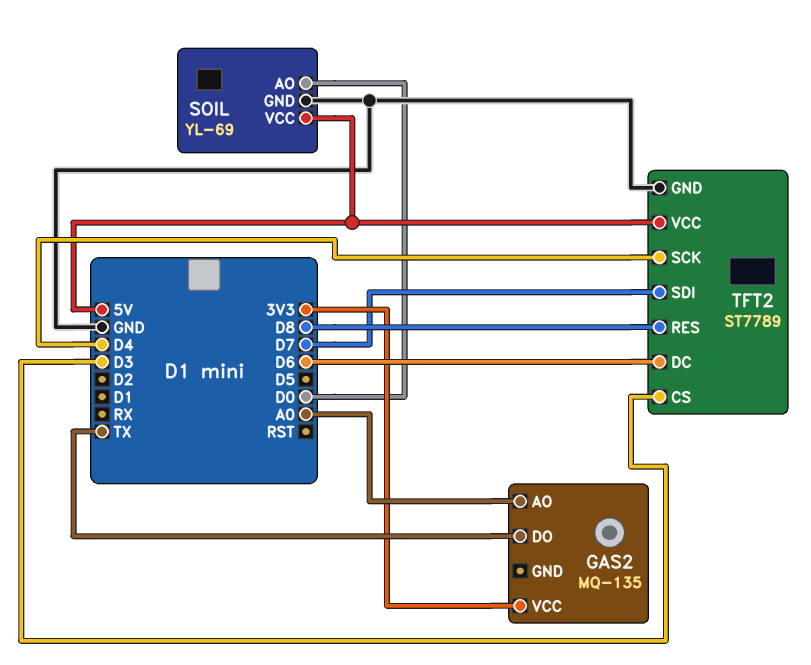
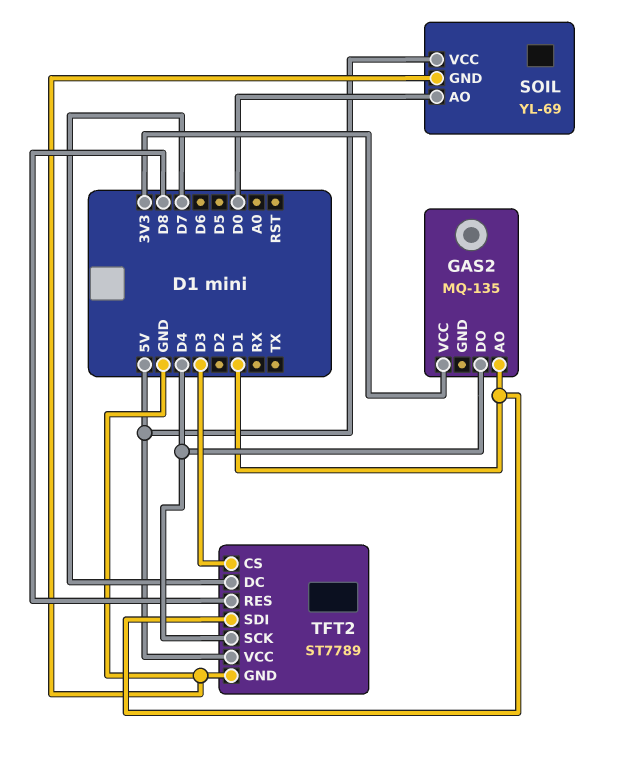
GAS2 pin AO: A0 -> D1
GAS2 pin DO: TX -> D4
TFT2 pin DC: D6 -> D7
TFT2 pin SDI: D7 -> D1

